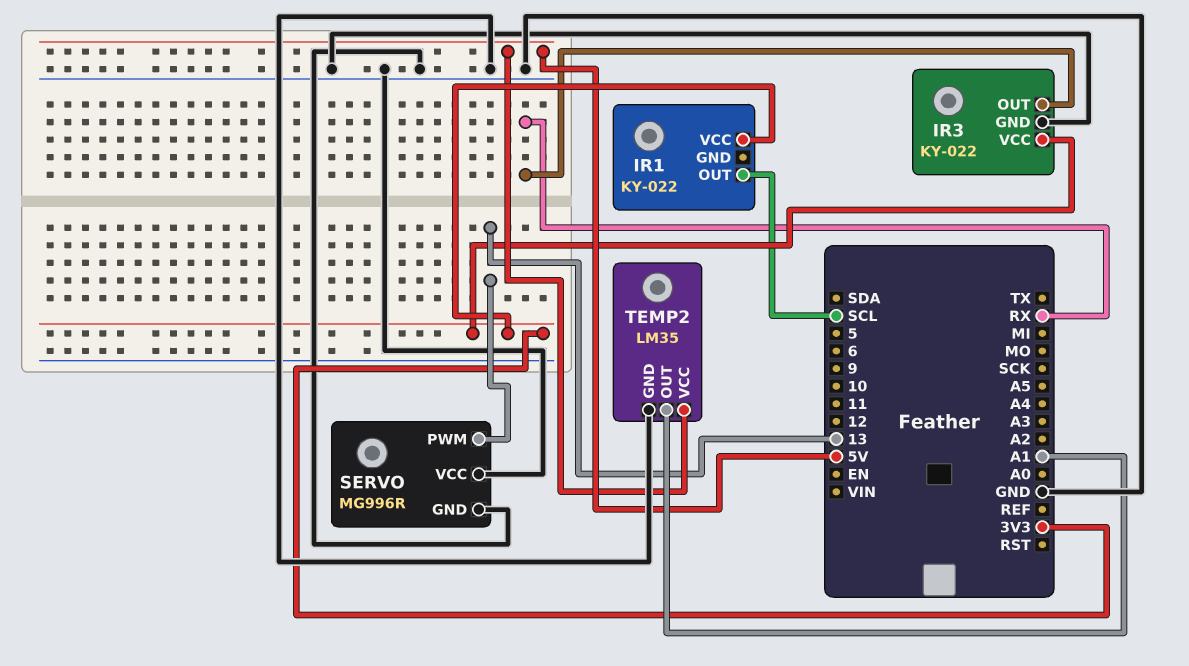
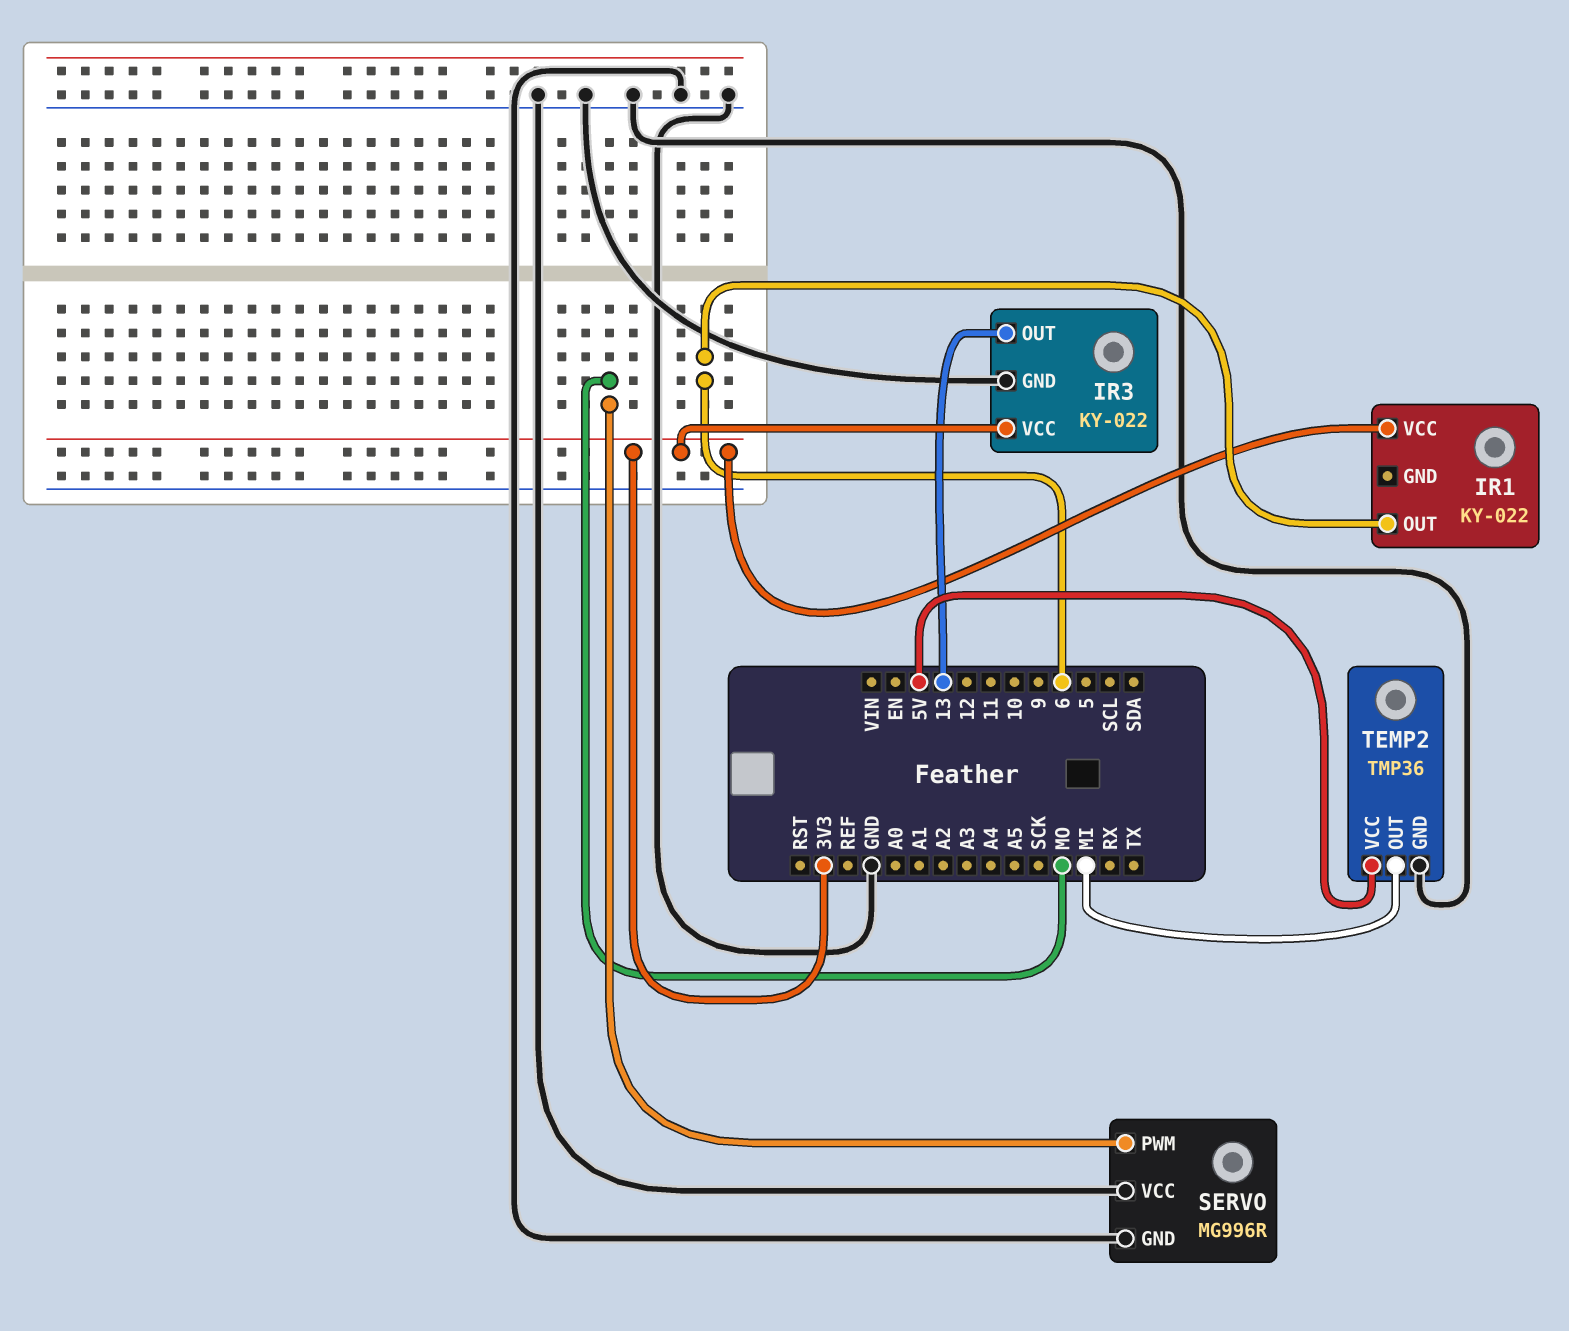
IR1 pin OUT: SCL -> 6
IR3 pin OUT: RX -> 13
SERVO pin PWM: 13 -> MO
TEMP2: LM35 -> TMP36
TEMP2 pin OUT: A1 -> MI

